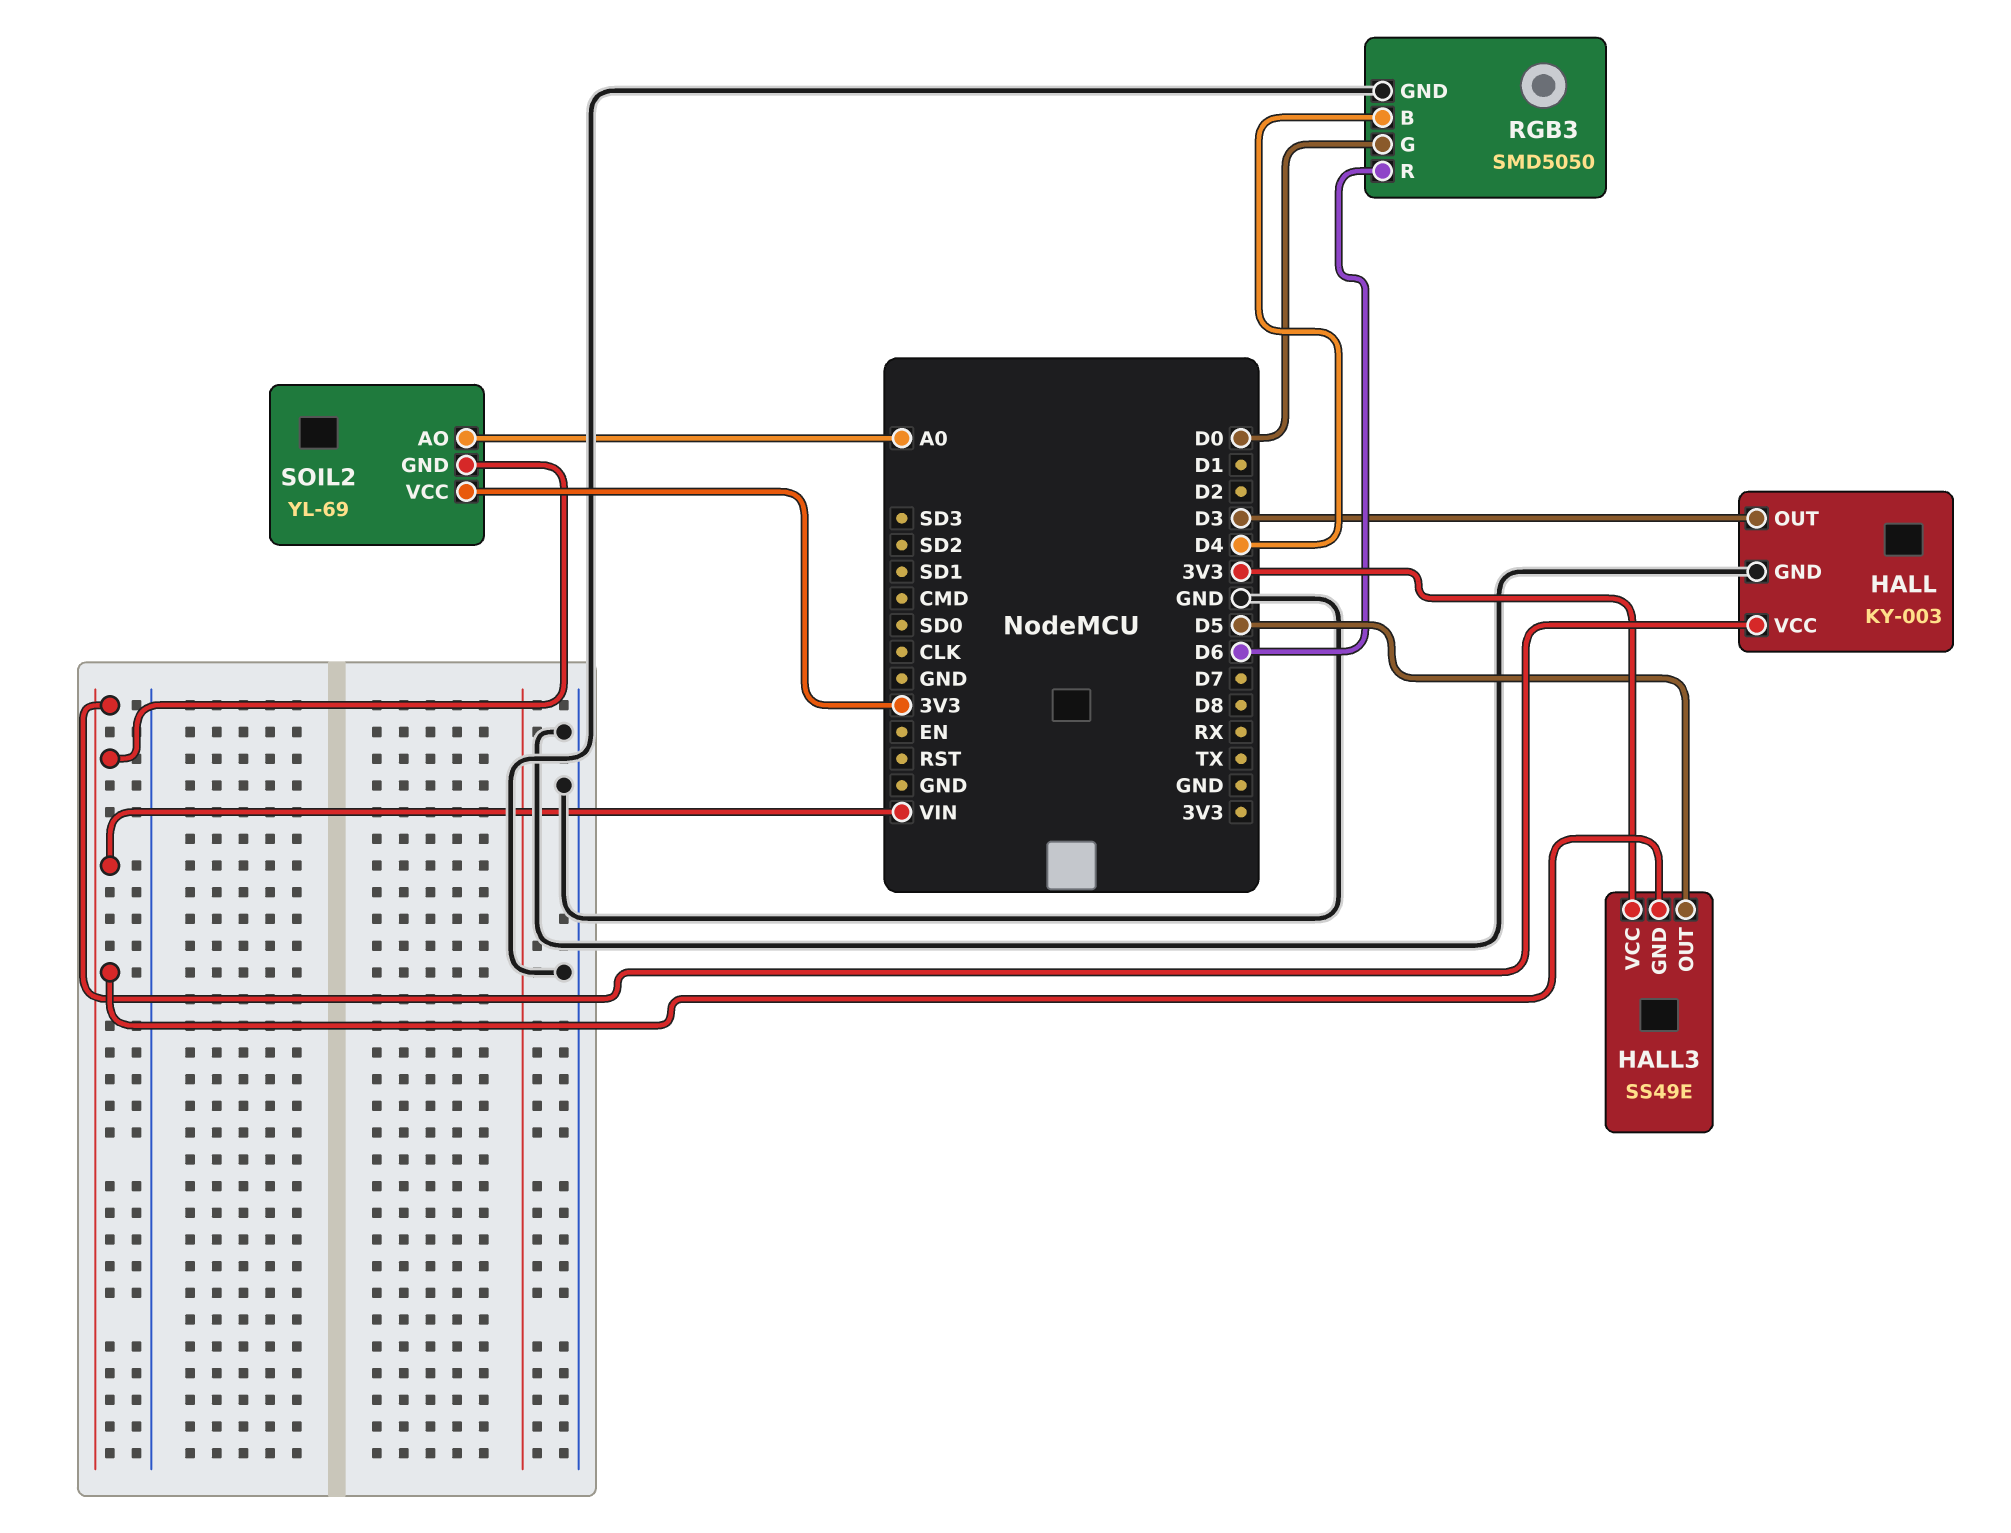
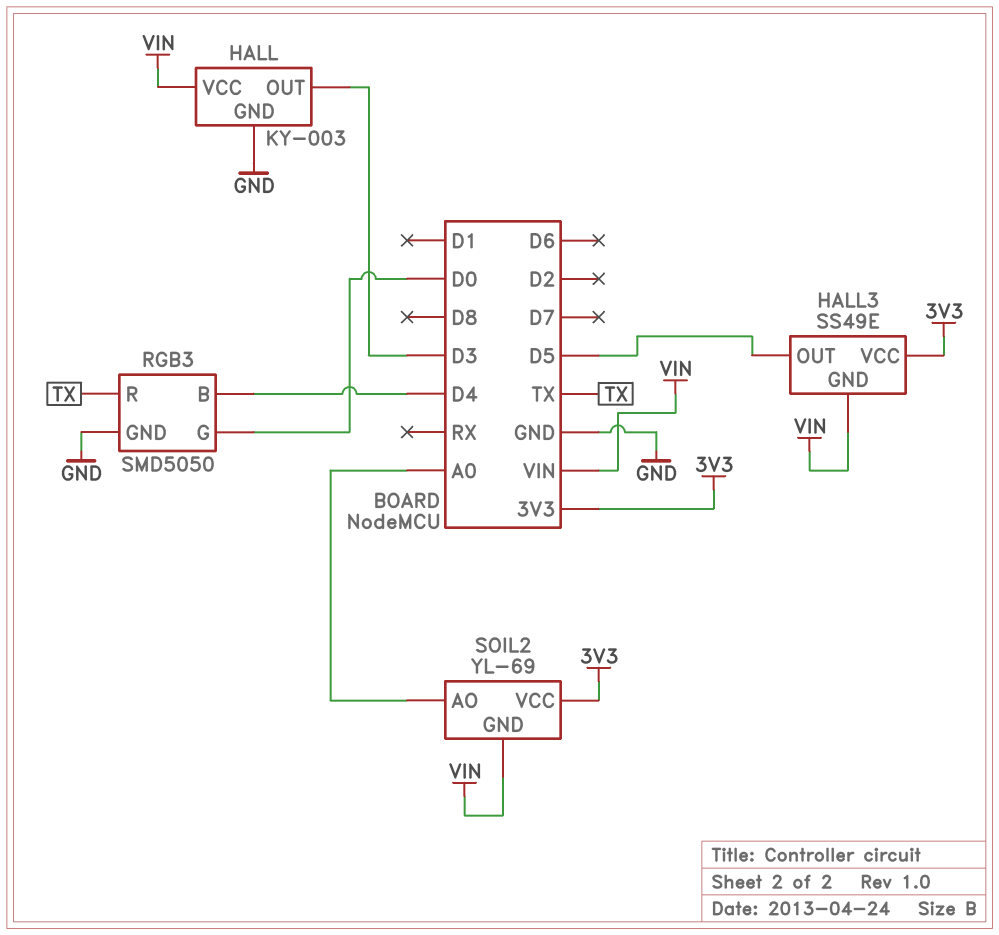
RGB3 pin R: D6 -> TX

